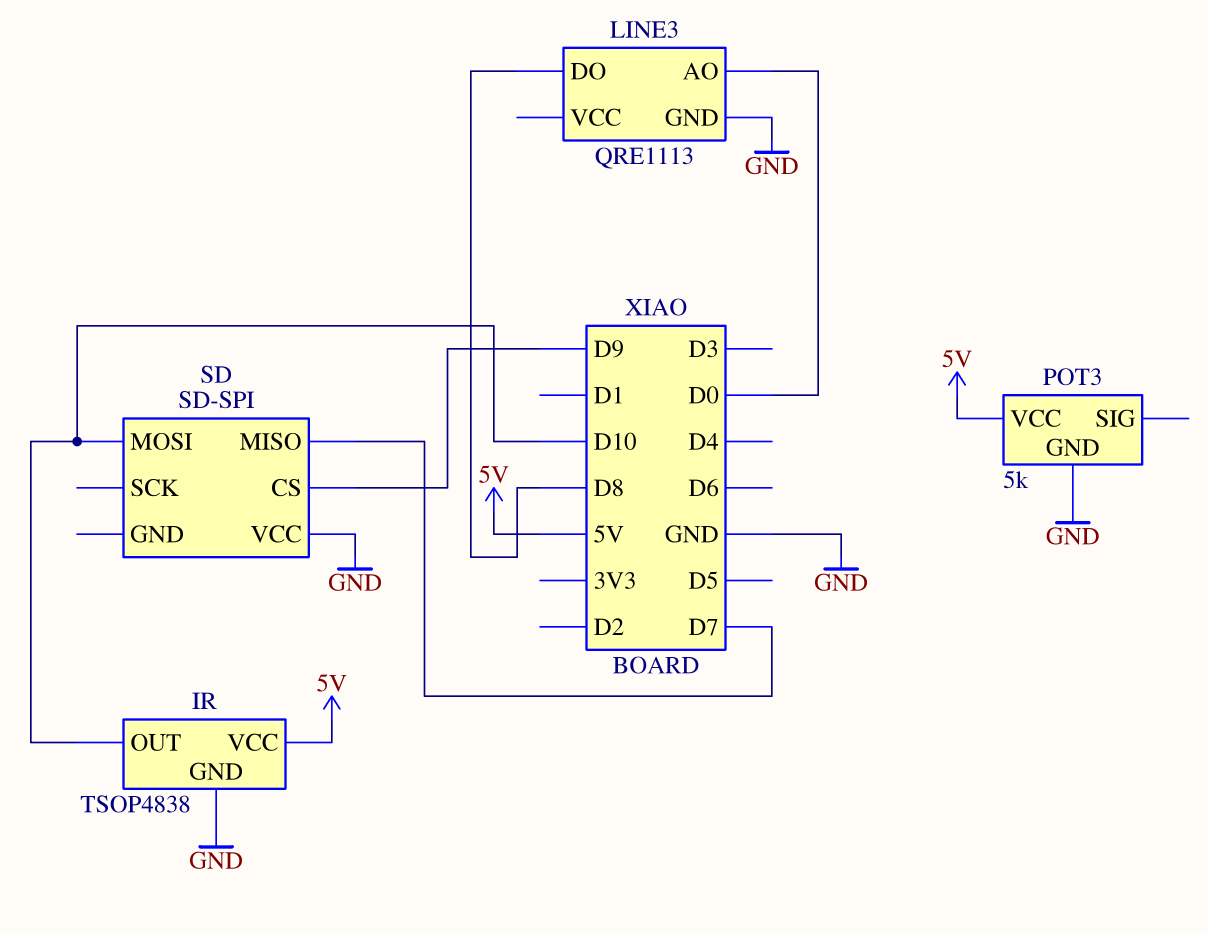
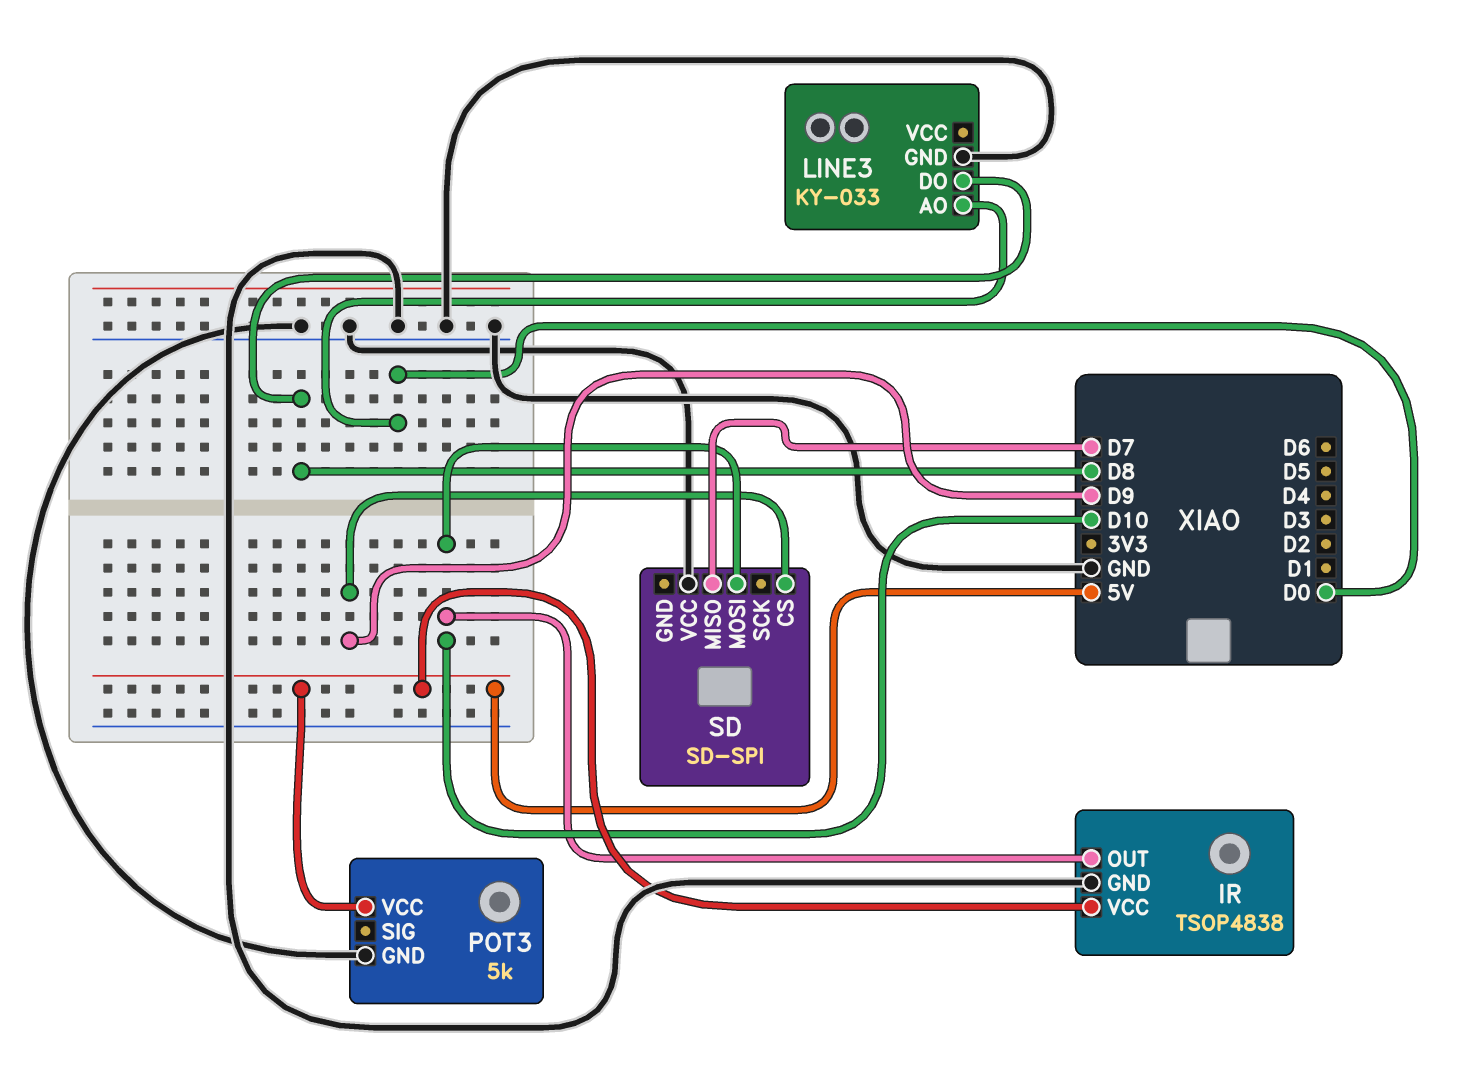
LINE3: QRE1113 -> KY-033

